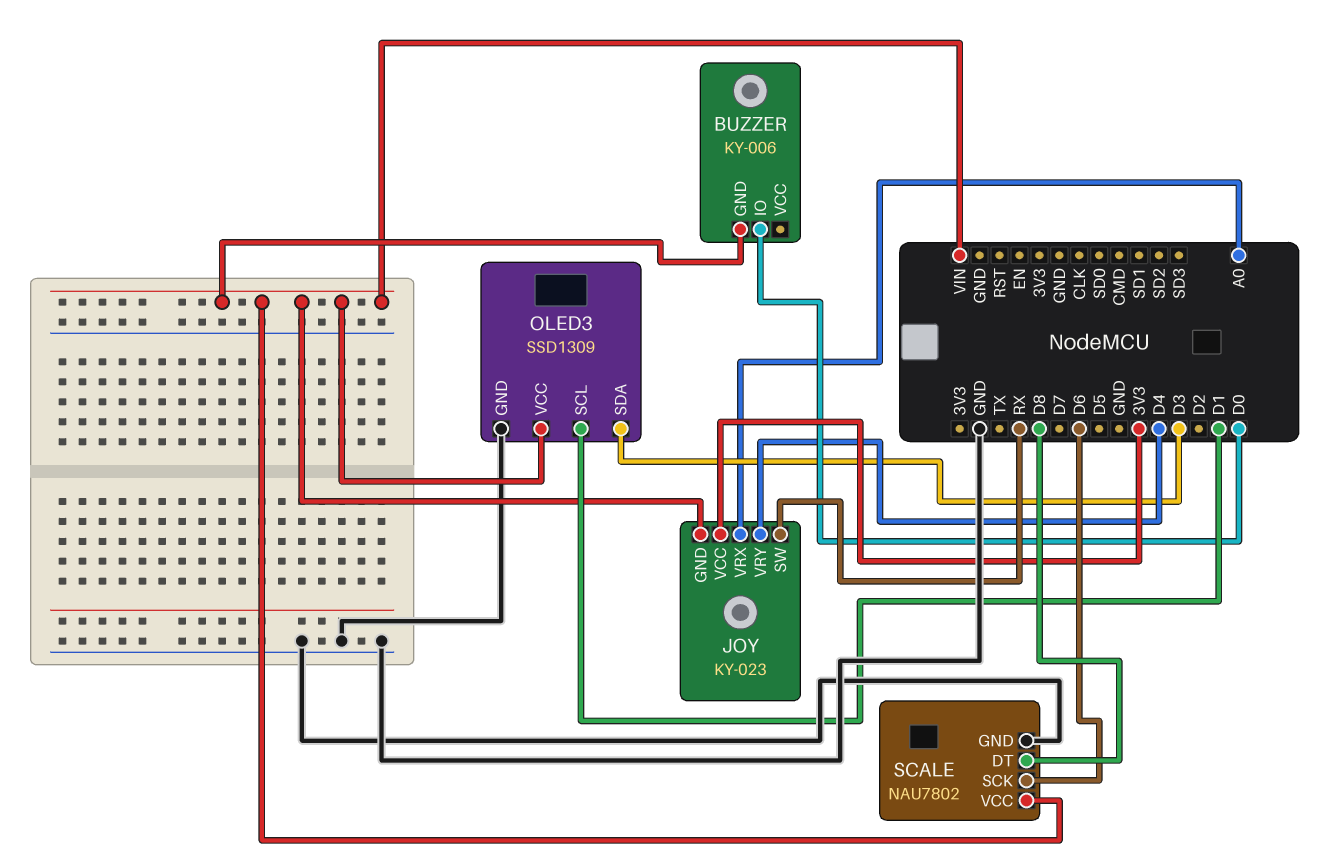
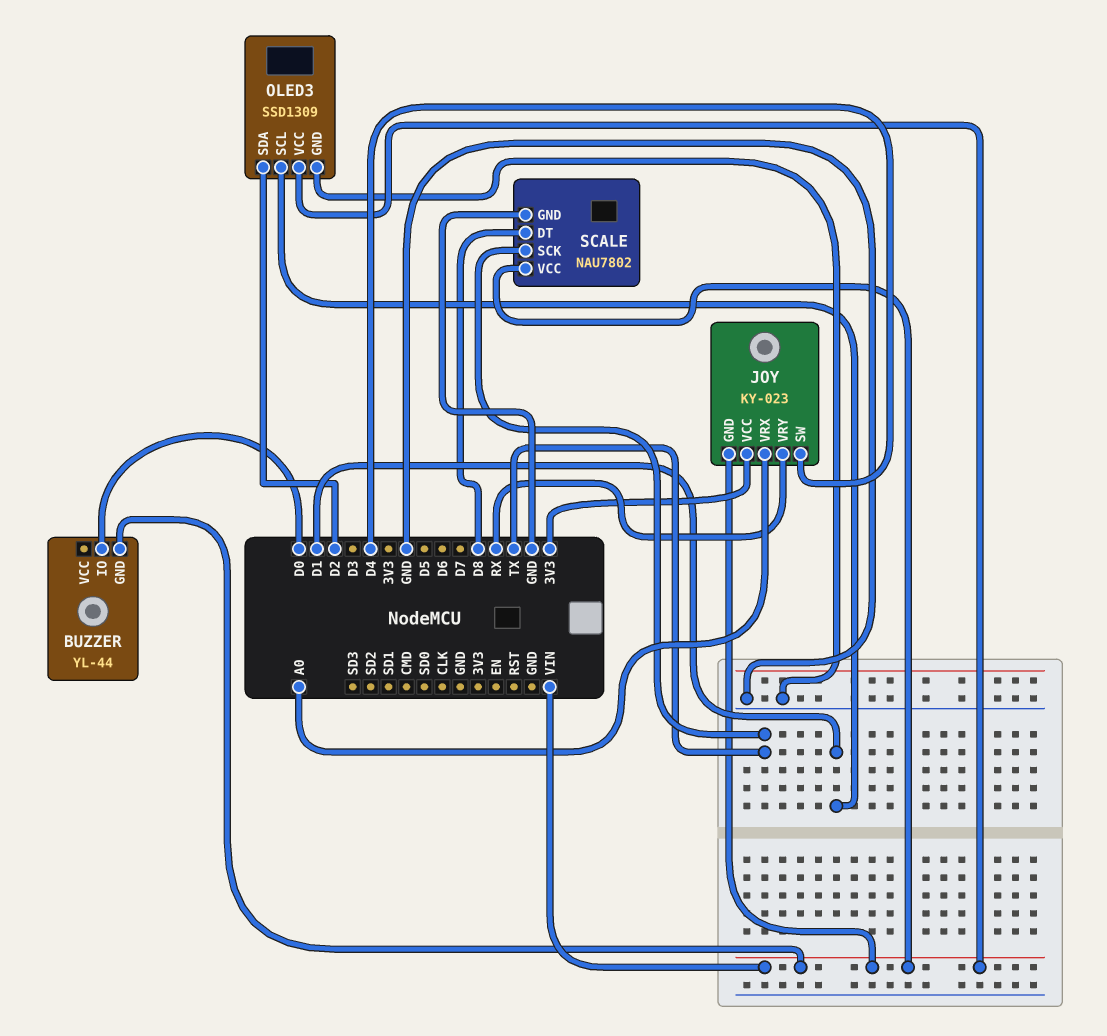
BUZZER: KY-006 -> YL-44
JOY pin SW: RX -> D4
JOY pin VRY: D4 -> RX
OLED3 pin SDA: D3 -> D2
SCALE pin SCK: D6 -> TX

